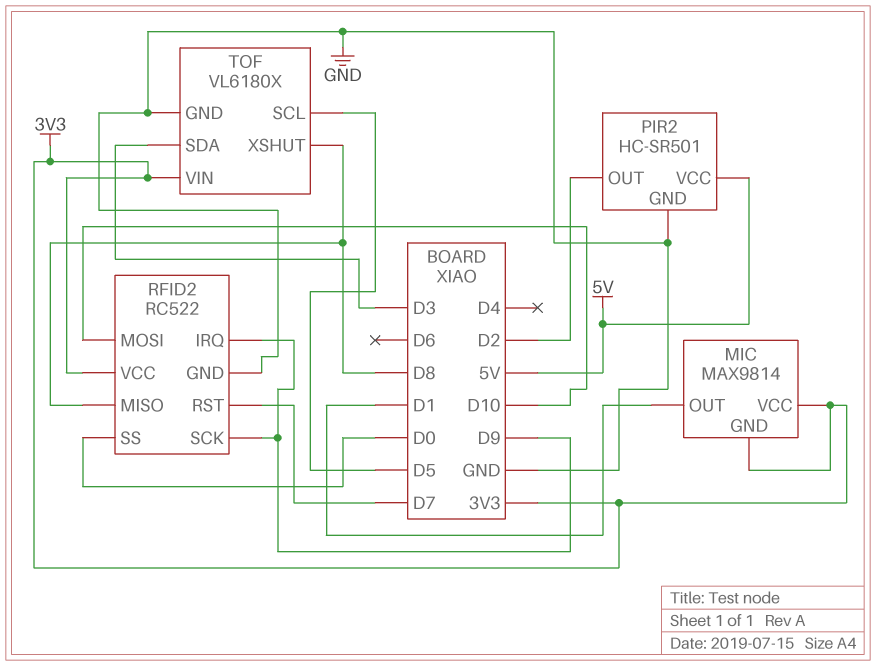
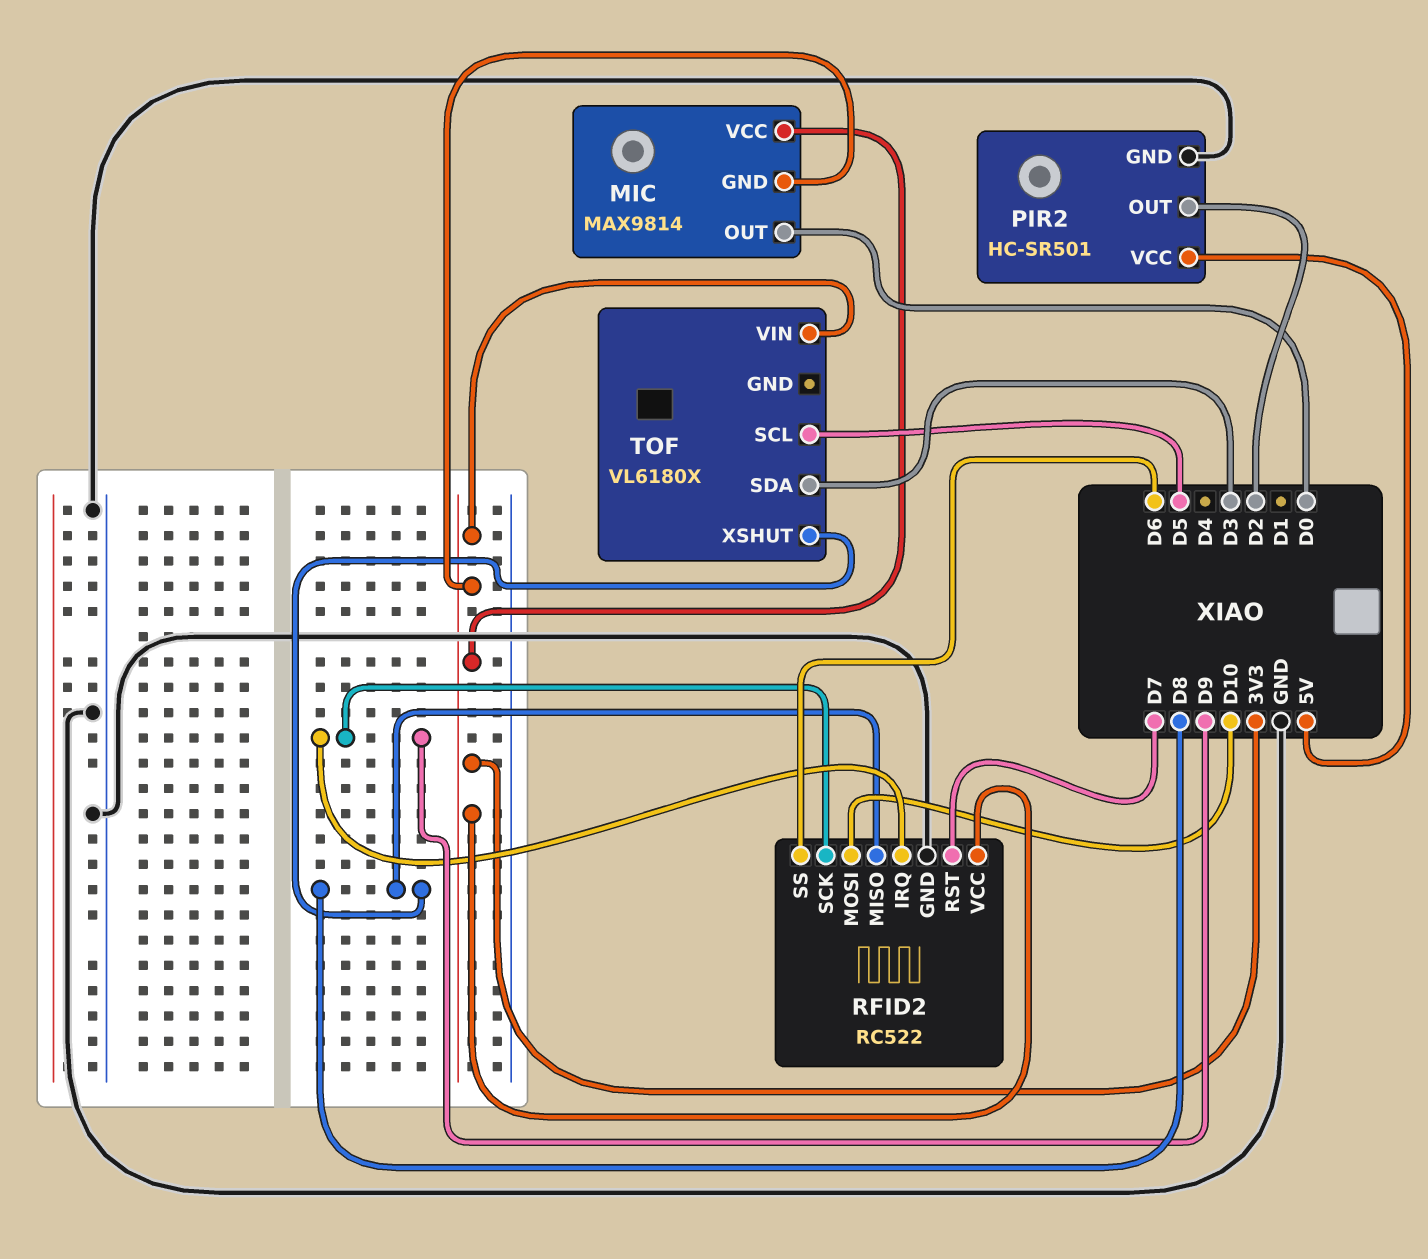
MIC pin OUT: D1 -> D0
RFID2 pin SS: D0 -> D6
TOF pin GND: GND -> none

